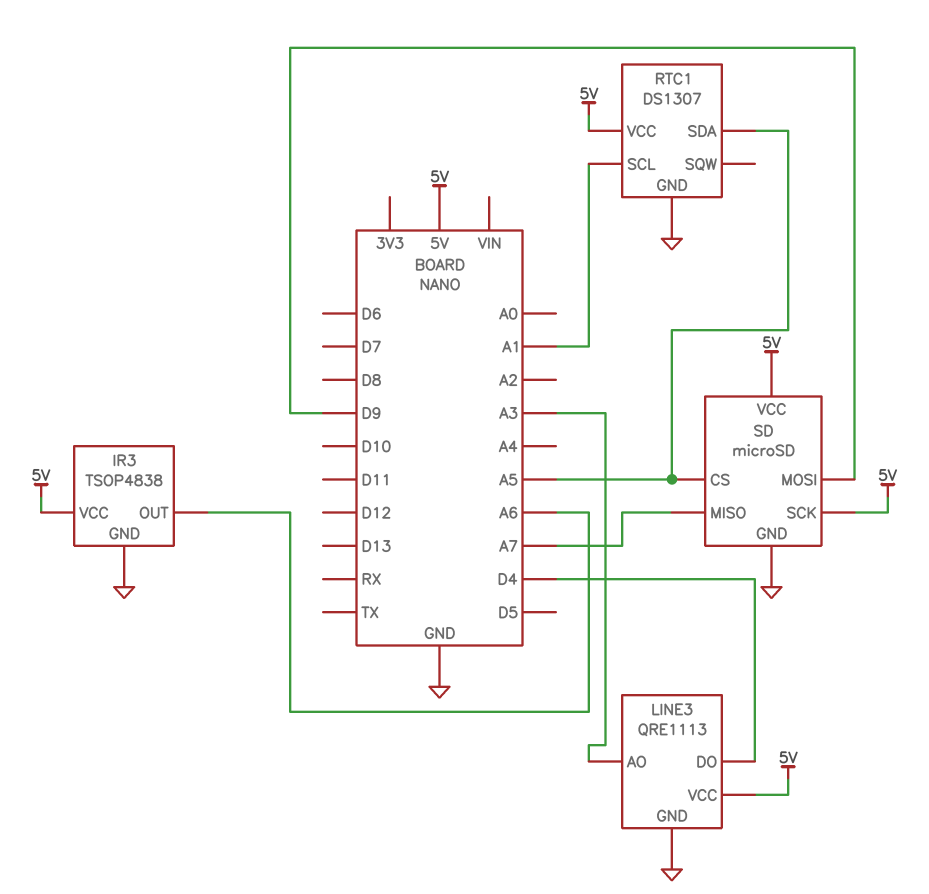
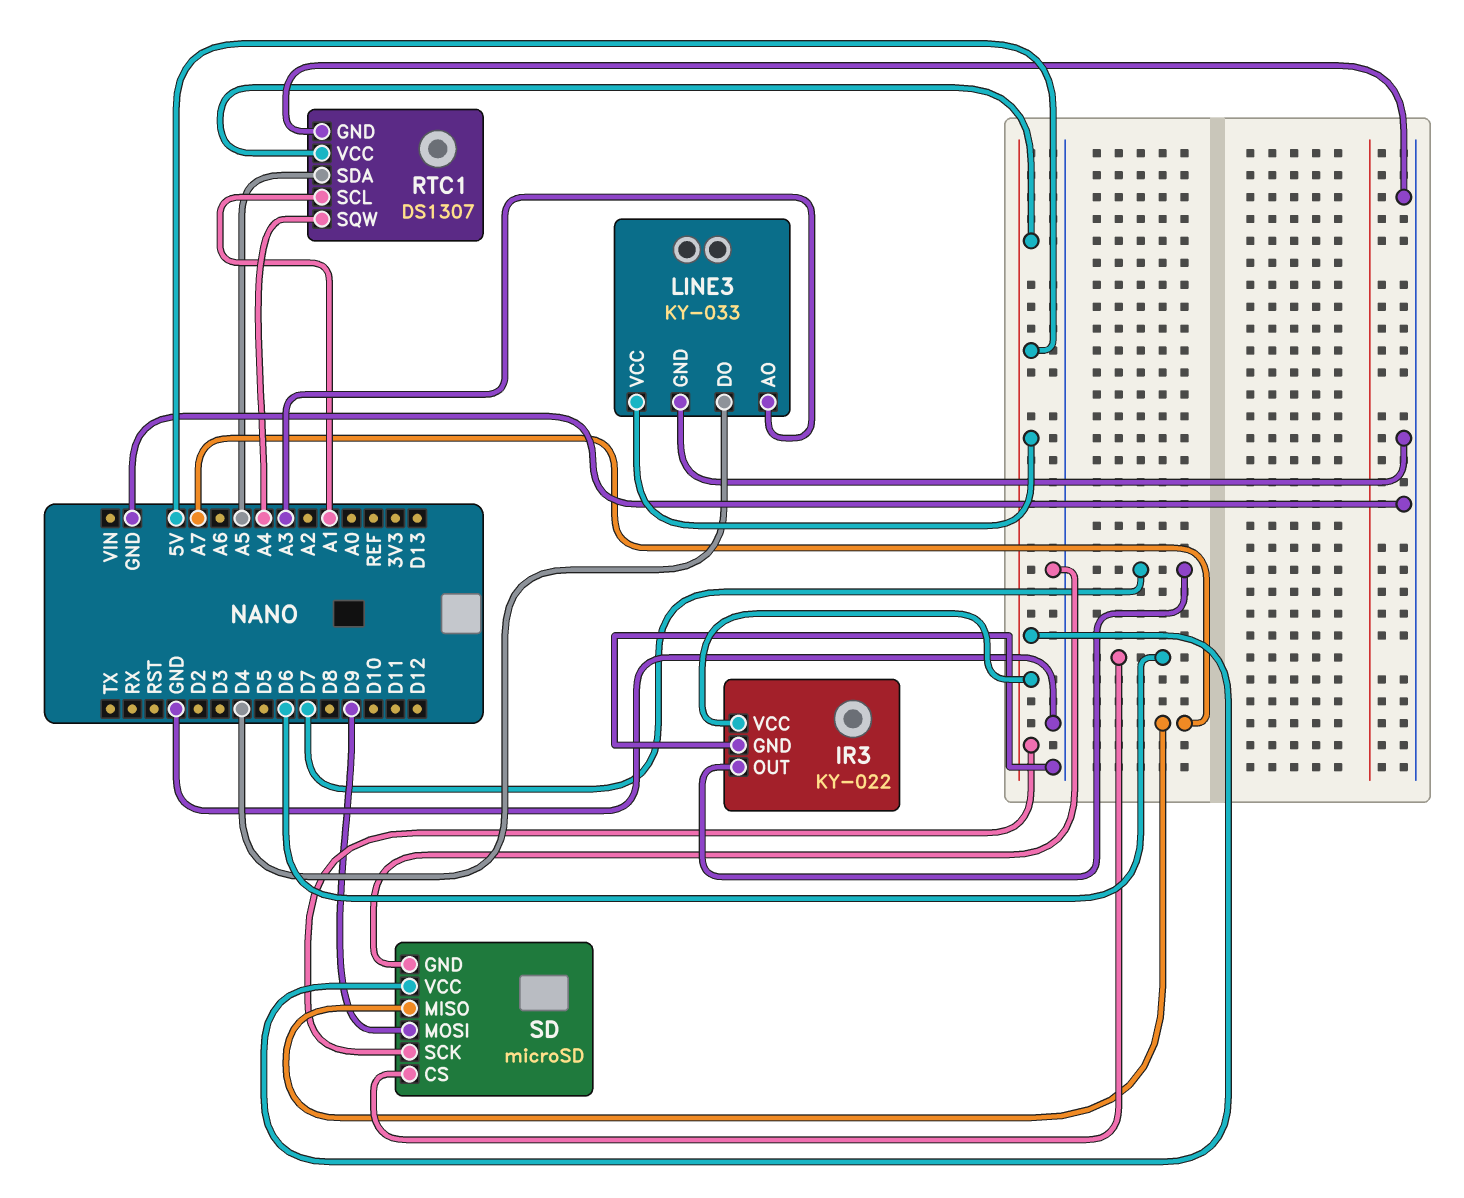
IR3: TSOP4838 -> KY-022
IR3 pin OUT: A6 -> D7
LINE3: QRE1113 -> KY-033
RTC1 pin SQW: none -> A4
SD pin CS: A5 -> D6

